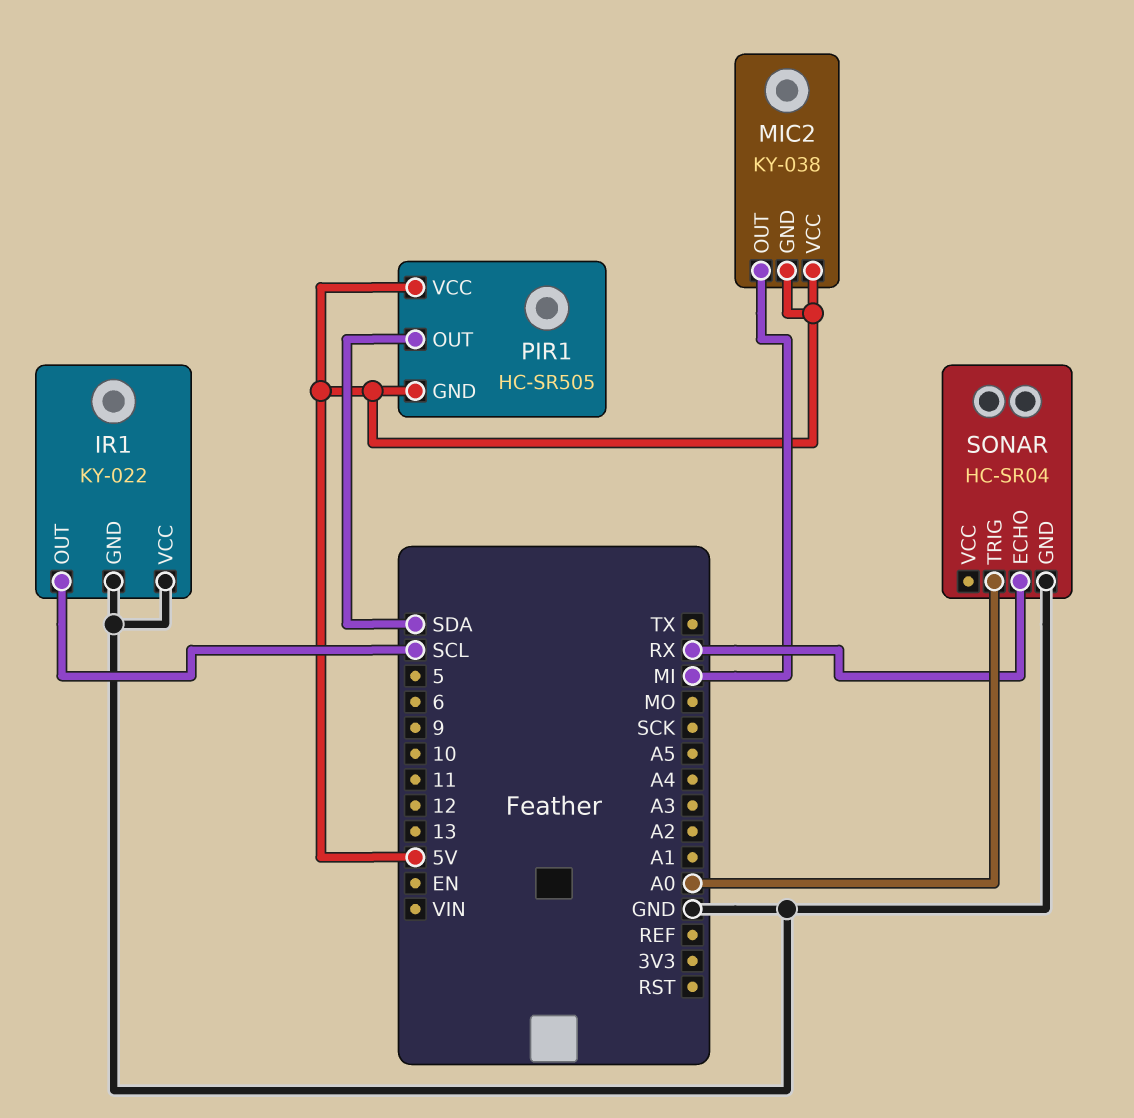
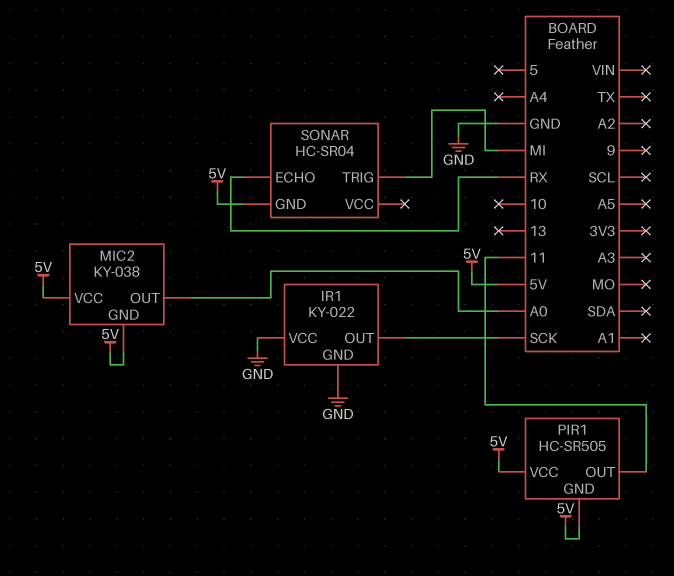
IR1 pin OUT: SCL -> SCK
MIC2 pin OUT: MI -> A0
PIR1 pin OUT: SDA -> 11
SONAR pin GND: GND -> 5V
SONAR pin TRIG: A0 -> MI

